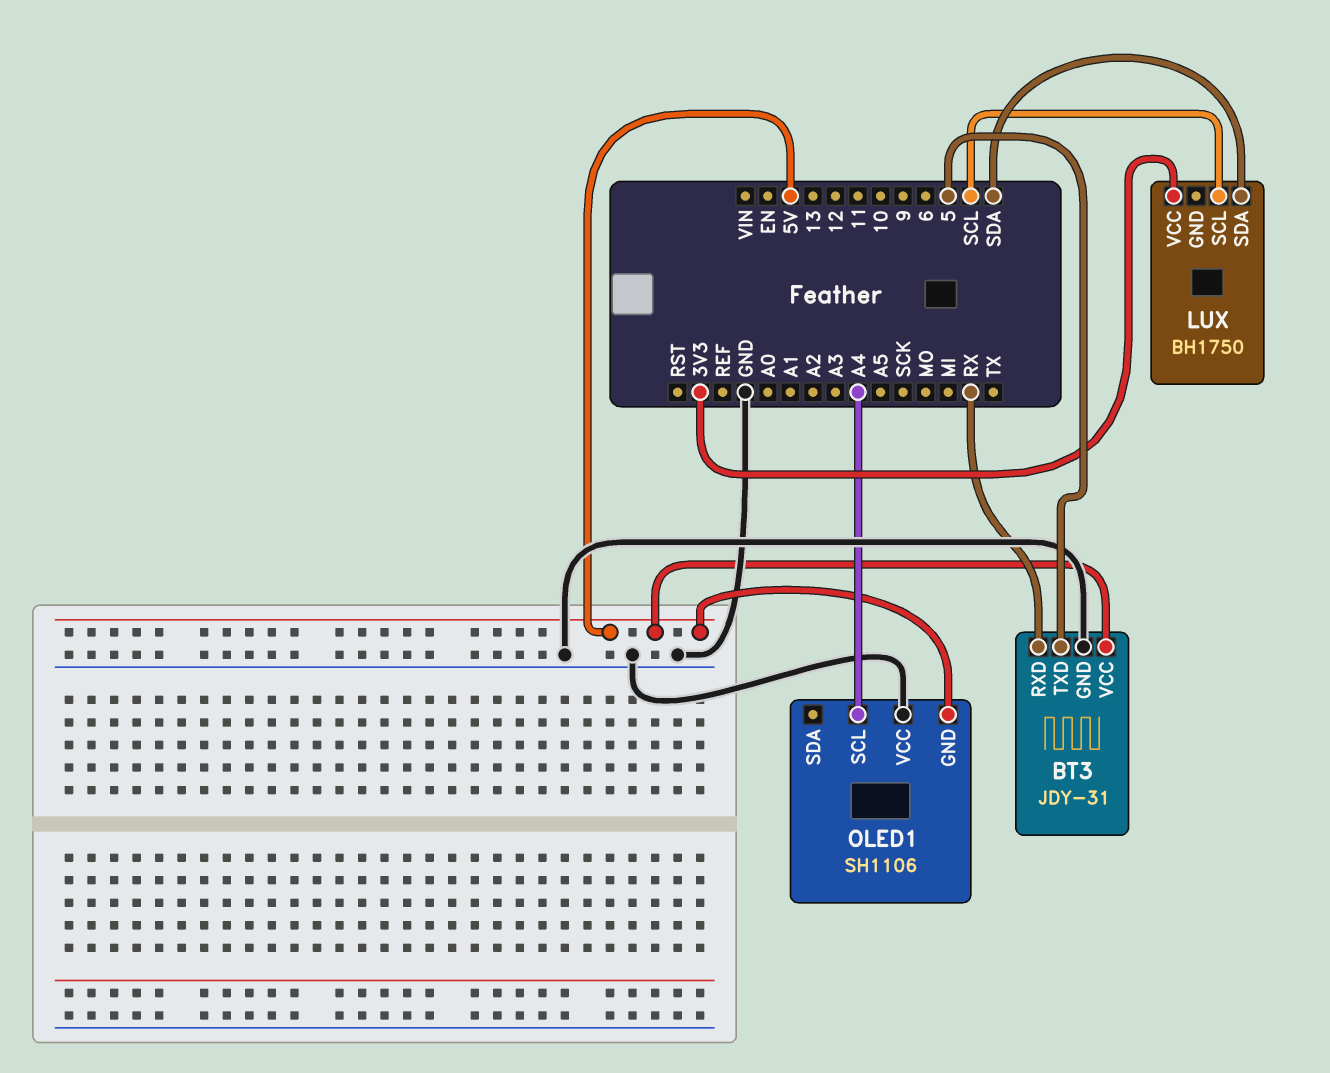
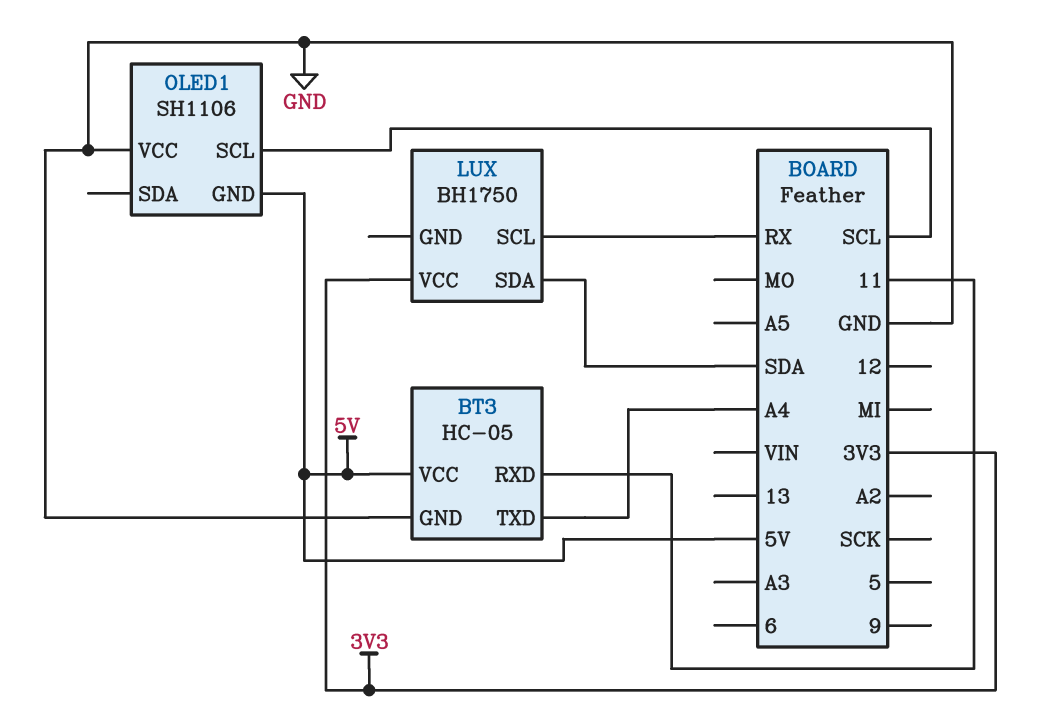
BT3: JDY-31 -> HC-05
BT3 pin RXD: RX -> 11
BT3 pin TXD: 5 -> A4
LUX pin SCL: SCL -> RX
OLED1 pin SCL: A4 -> SCL

